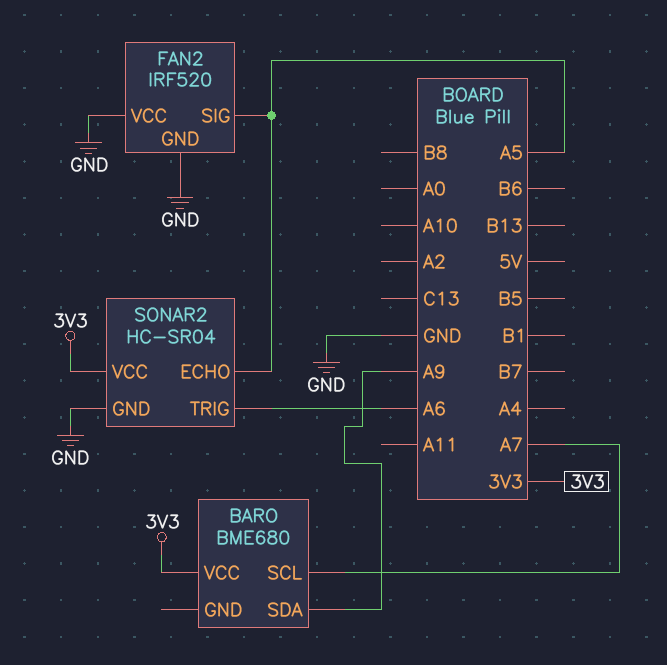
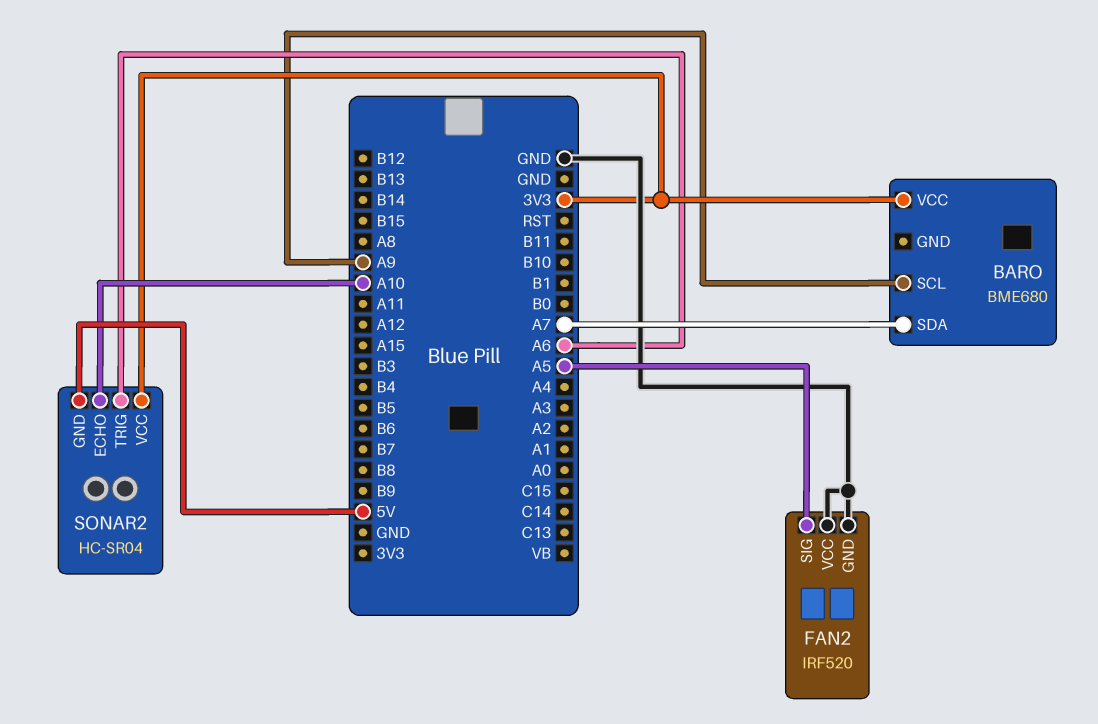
BARO pin SCL: A7 -> A9
BARO pin SDA: A9 -> A7
SONAR2 pin ECHO: A5 -> A10
SONAR2 pin GND: GND -> 5V

